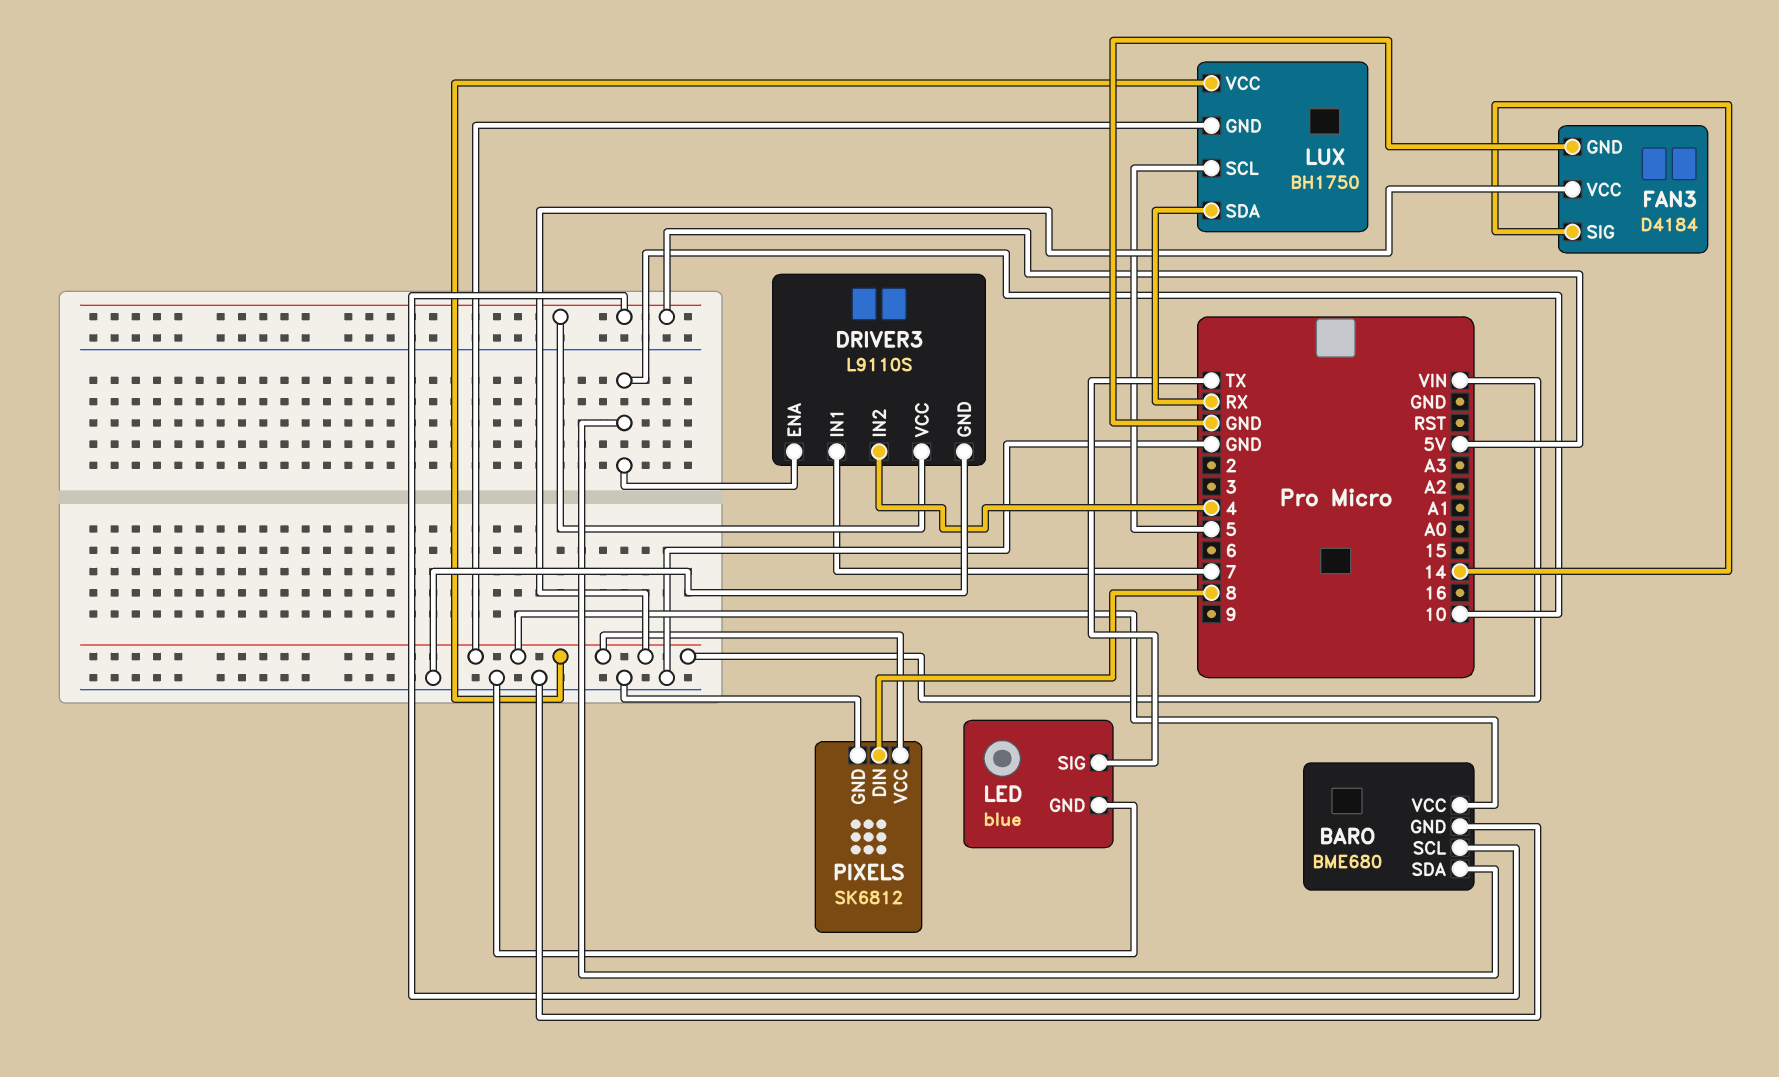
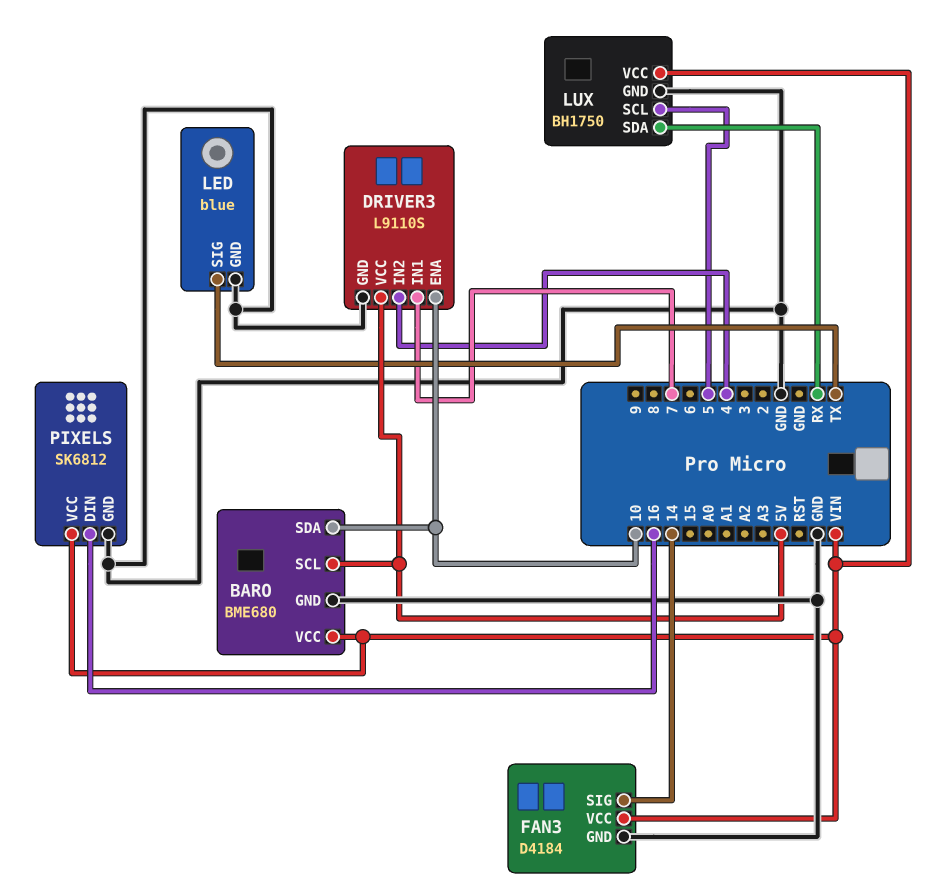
LUX pin GND: VIN -> GND
PIXELS pin DIN: 8 -> 16

